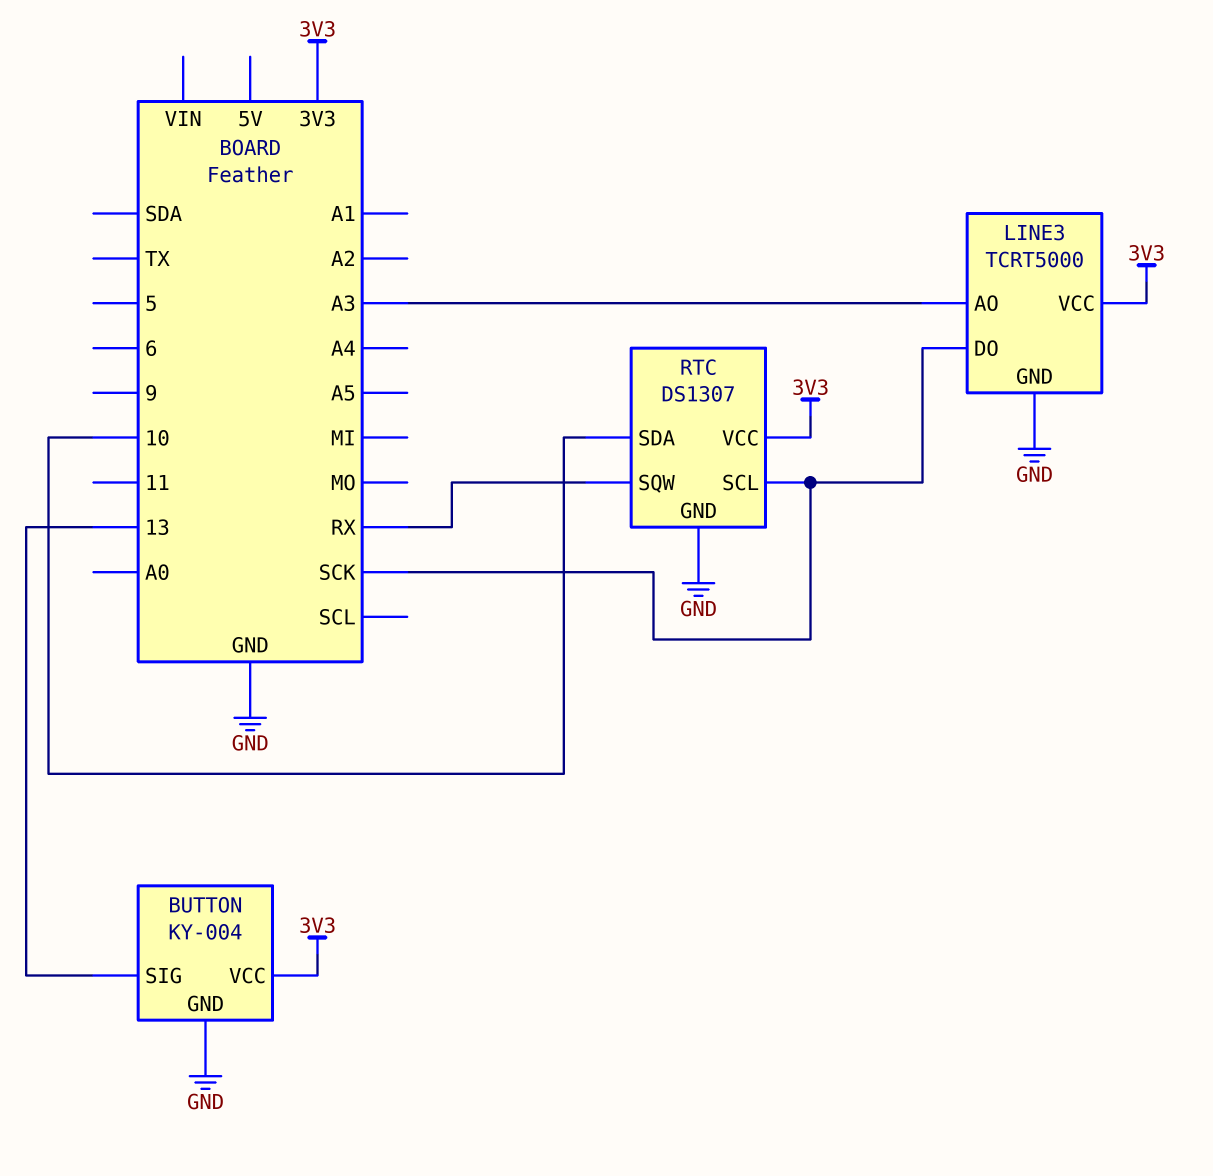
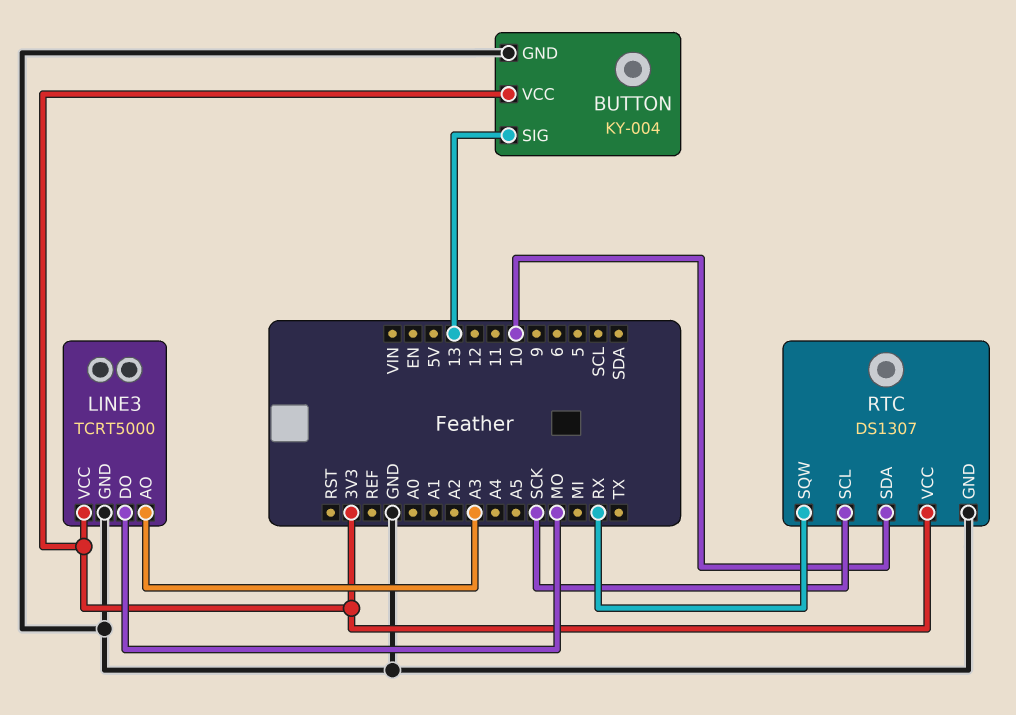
LINE3 pin DO: SCK -> MO

